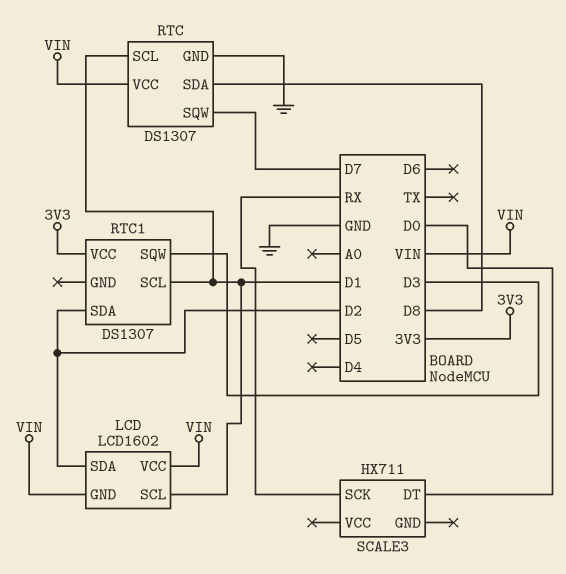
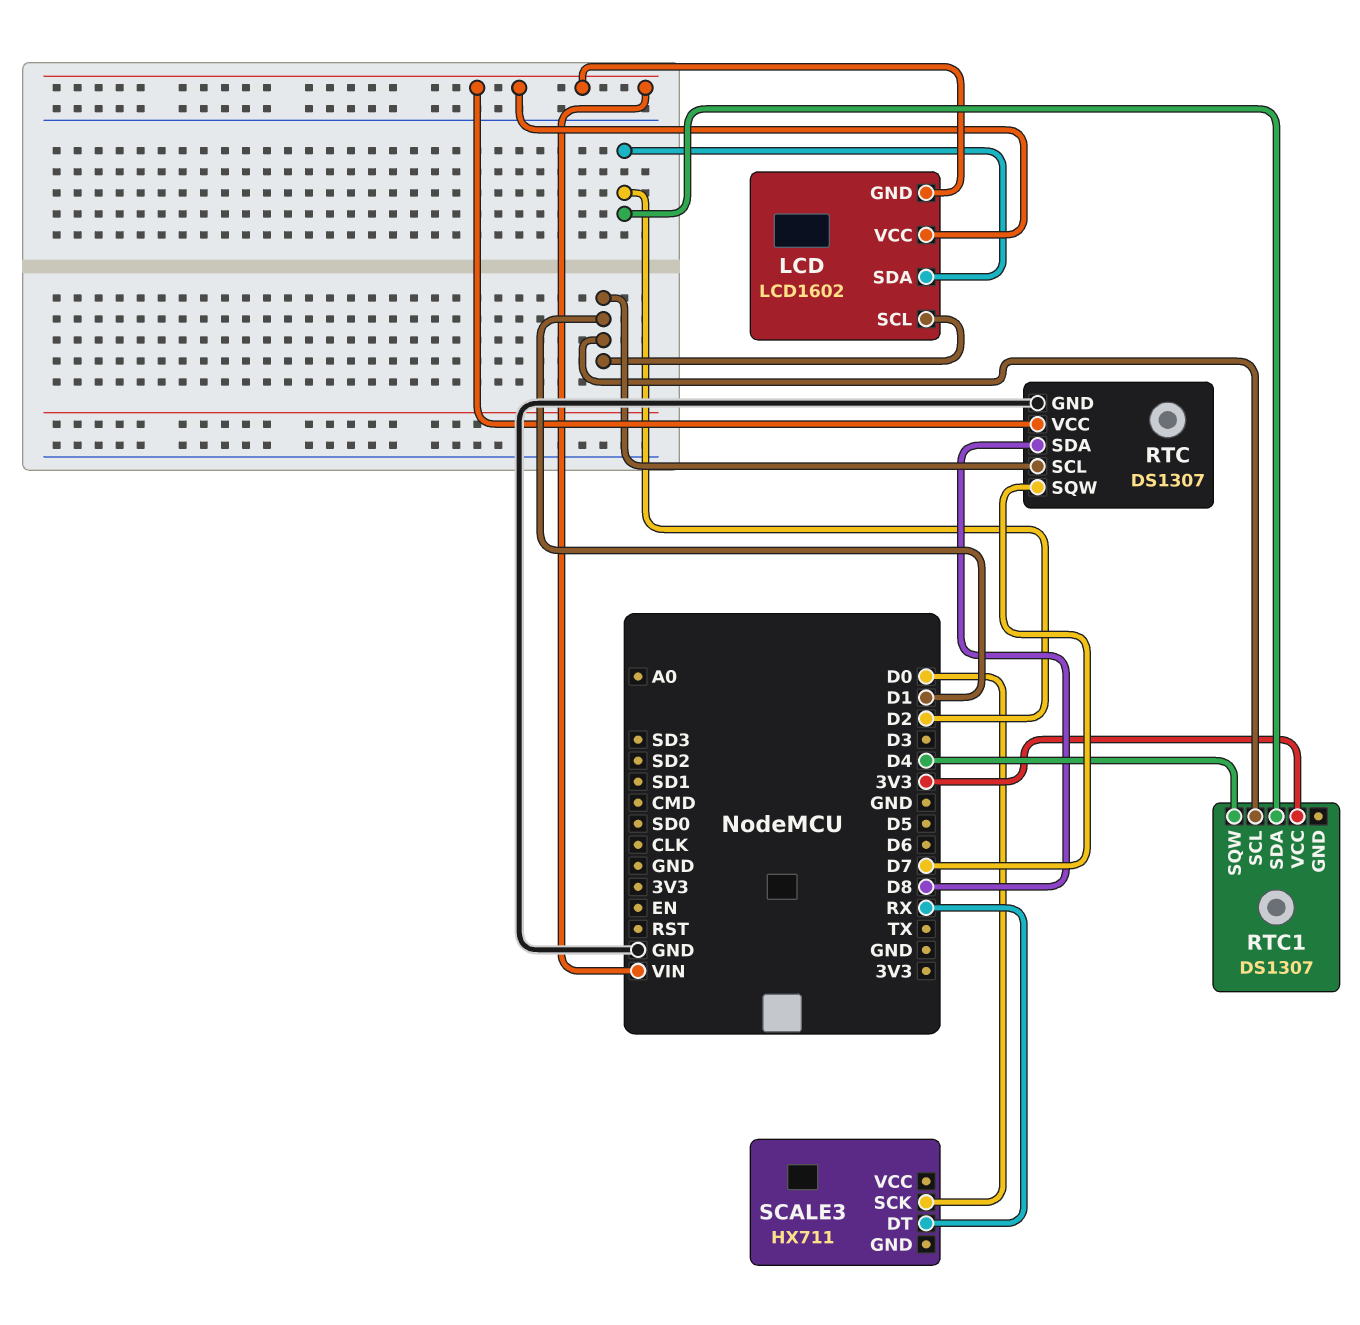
RTC1 pin SQW: D3 -> D4
SCALE3 pin DT: D0 -> RX
SCALE3 pin SCK: RX -> D0

